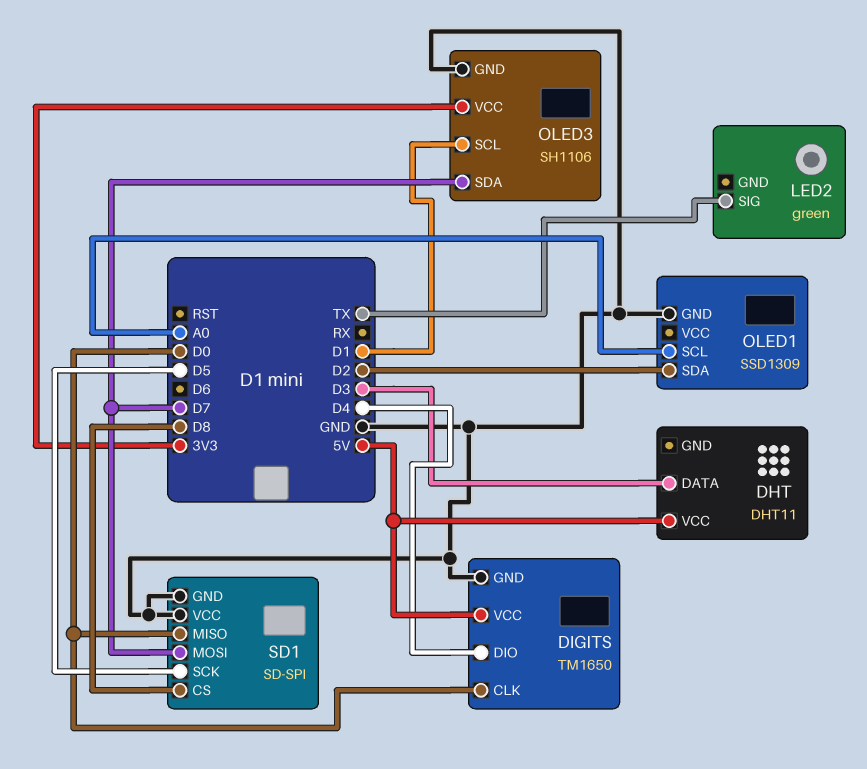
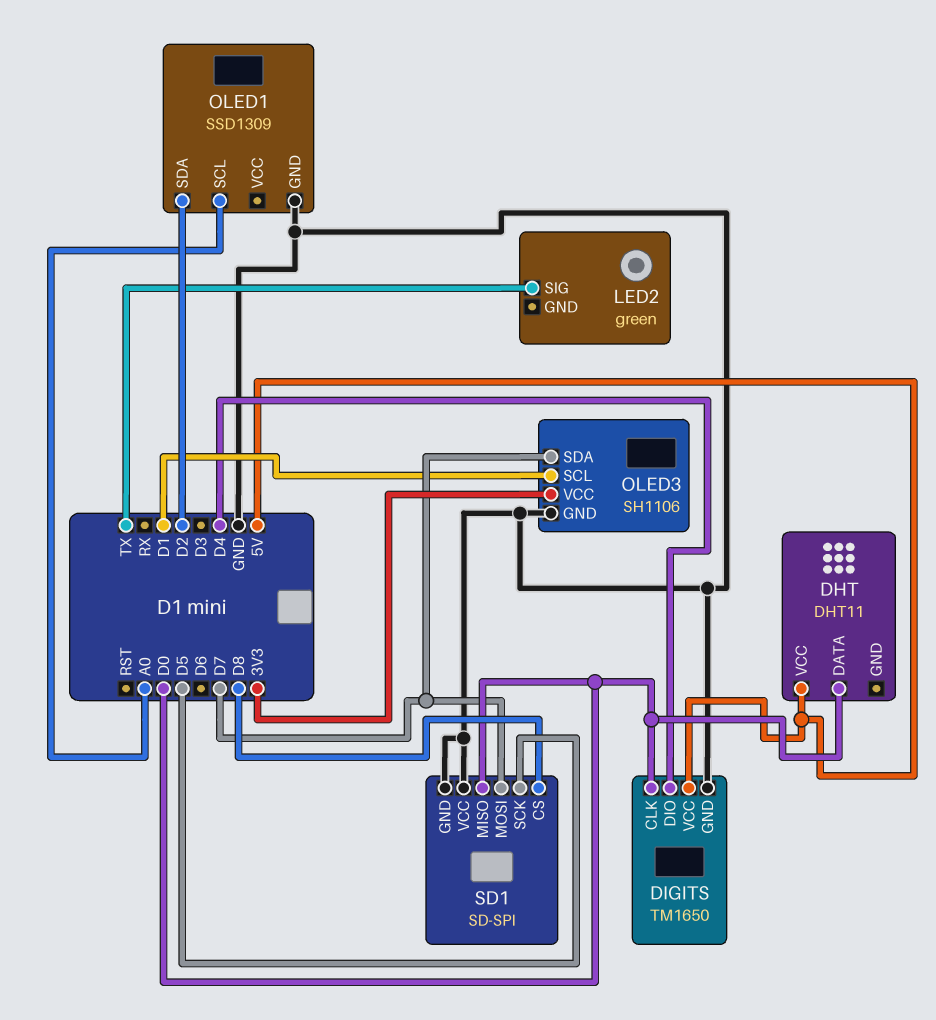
DHT pin DATA: D3 -> D0

